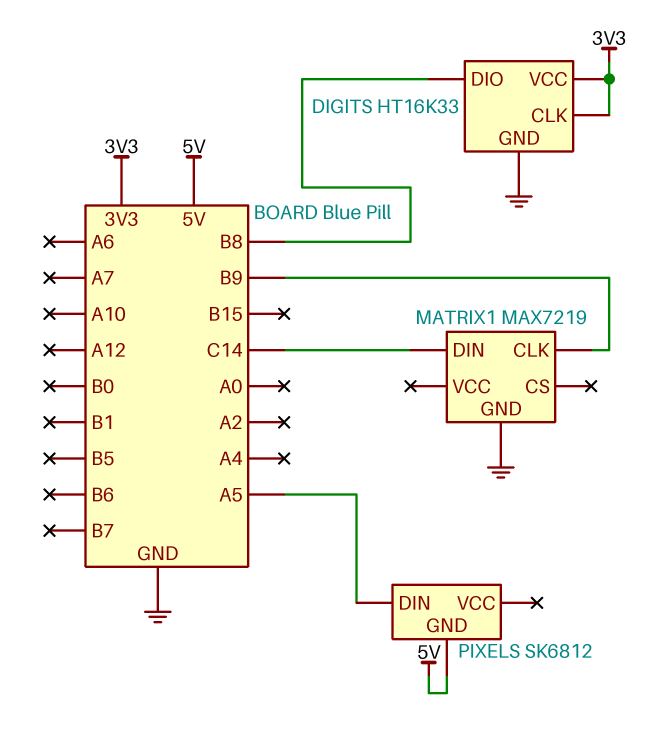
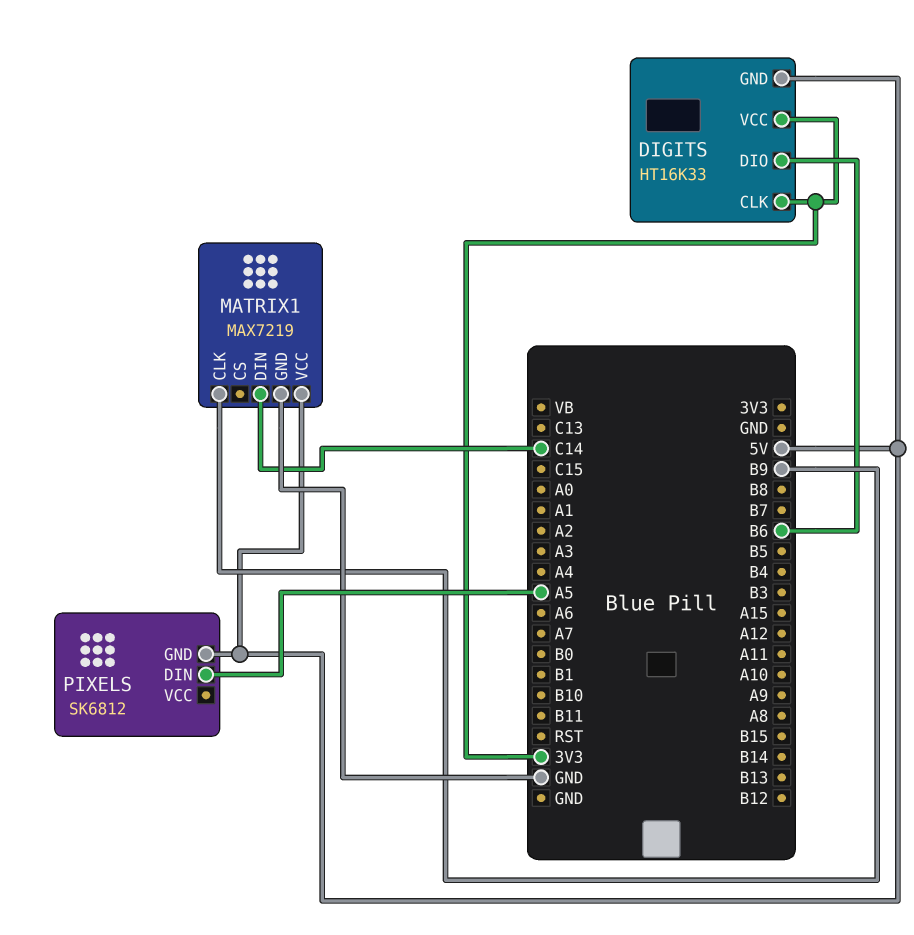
DIGITS pin DIO: B8 -> B6
DIGITS pin GND: GND -> 5V
MATRIX1 pin VCC: none -> 5V

